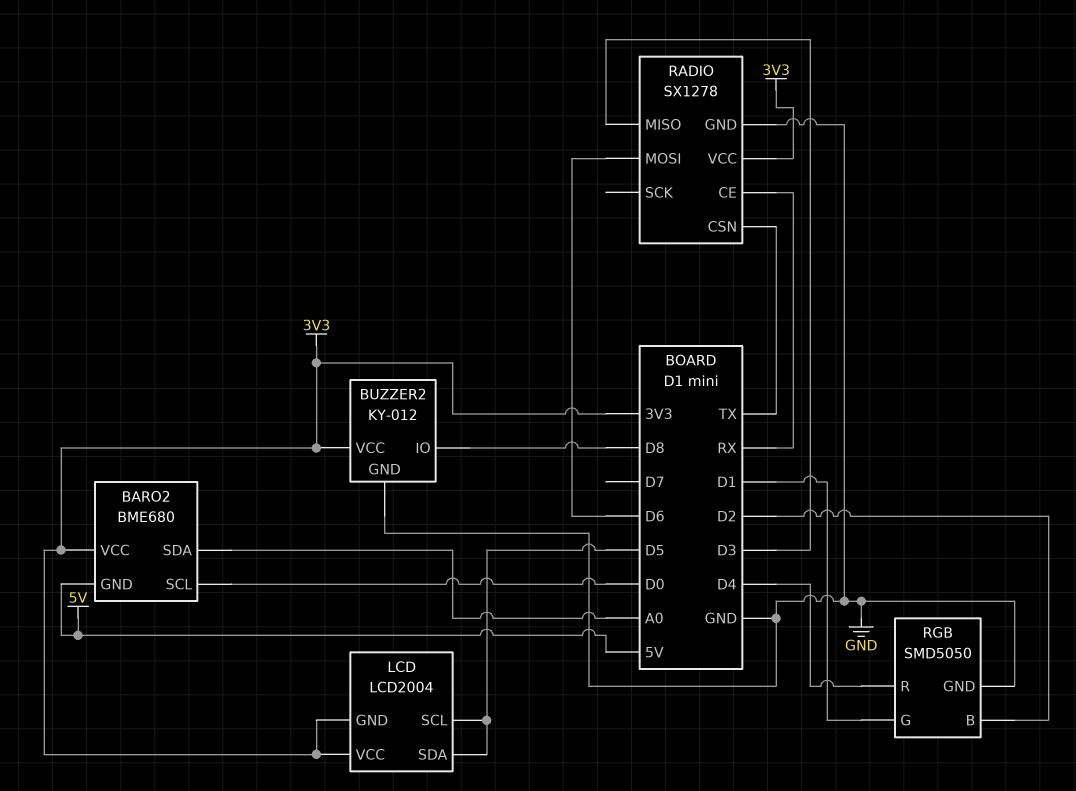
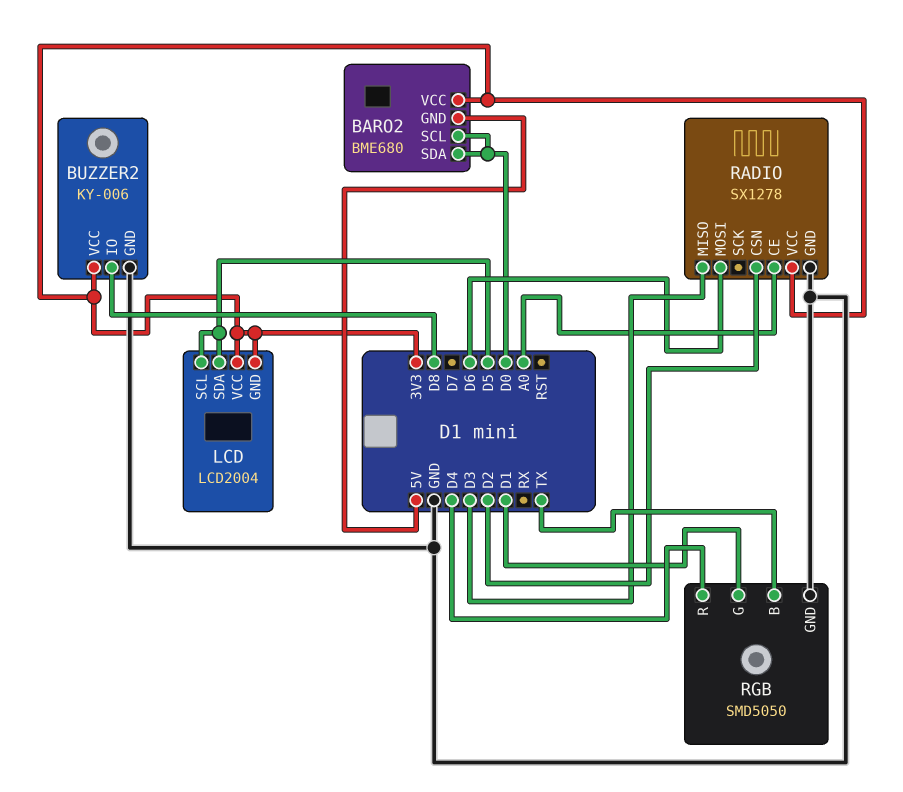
BARO2 pin SDA: A0 -> D0
BUZZER2: KY-012 -> KY-006
RADIO pin CE: RX -> A0
RADIO pin CSN: TX -> D2
RGB pin B: D2 -> TX

